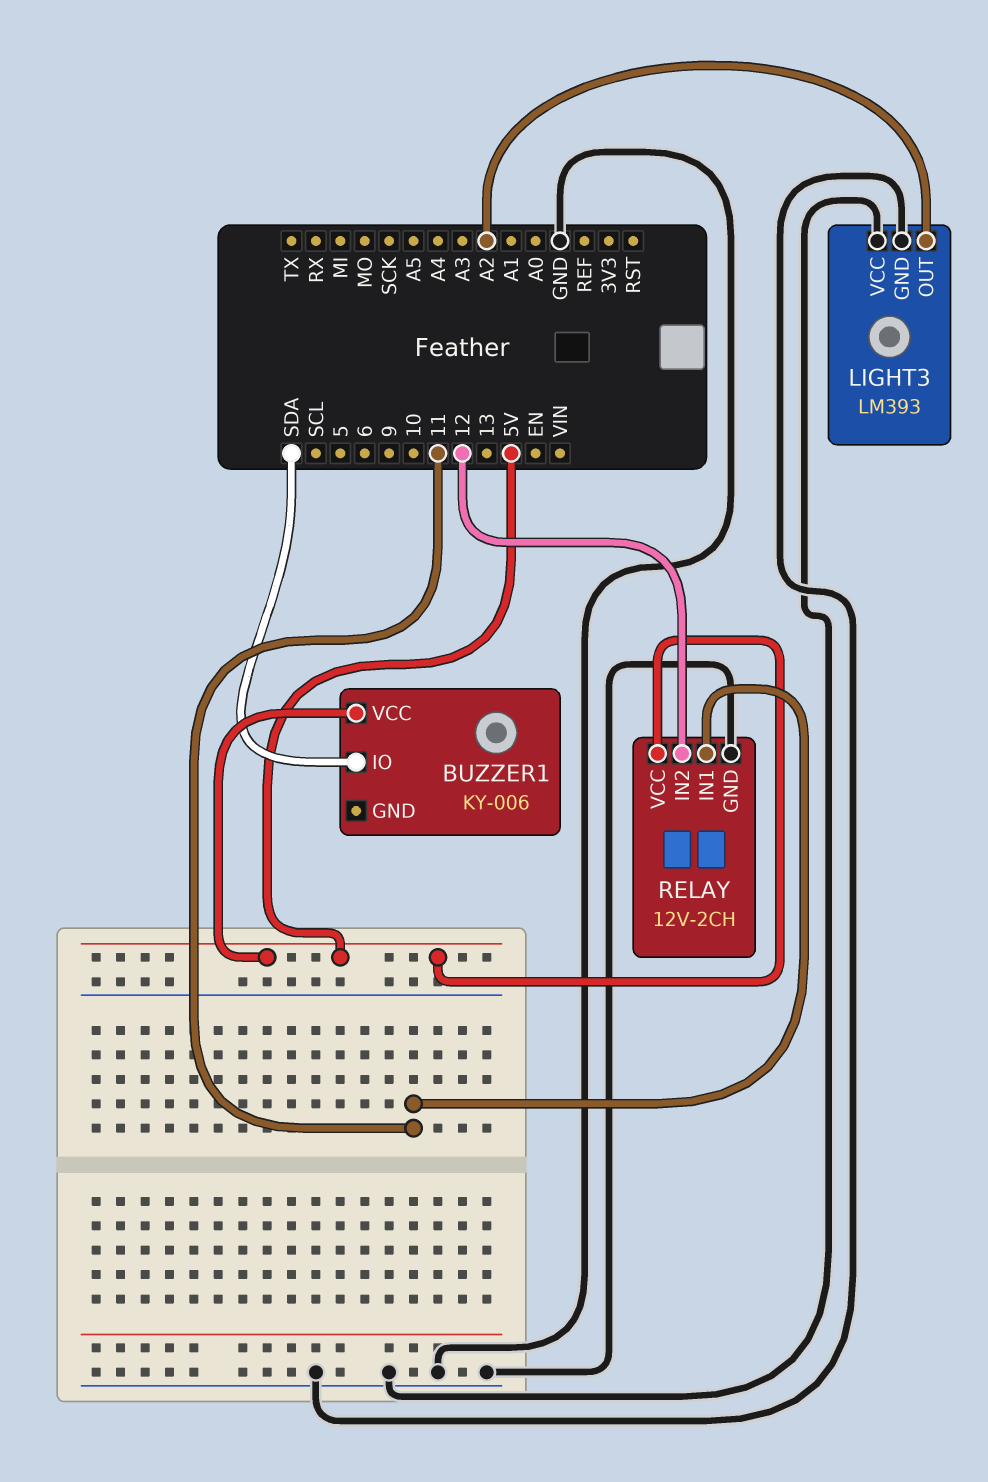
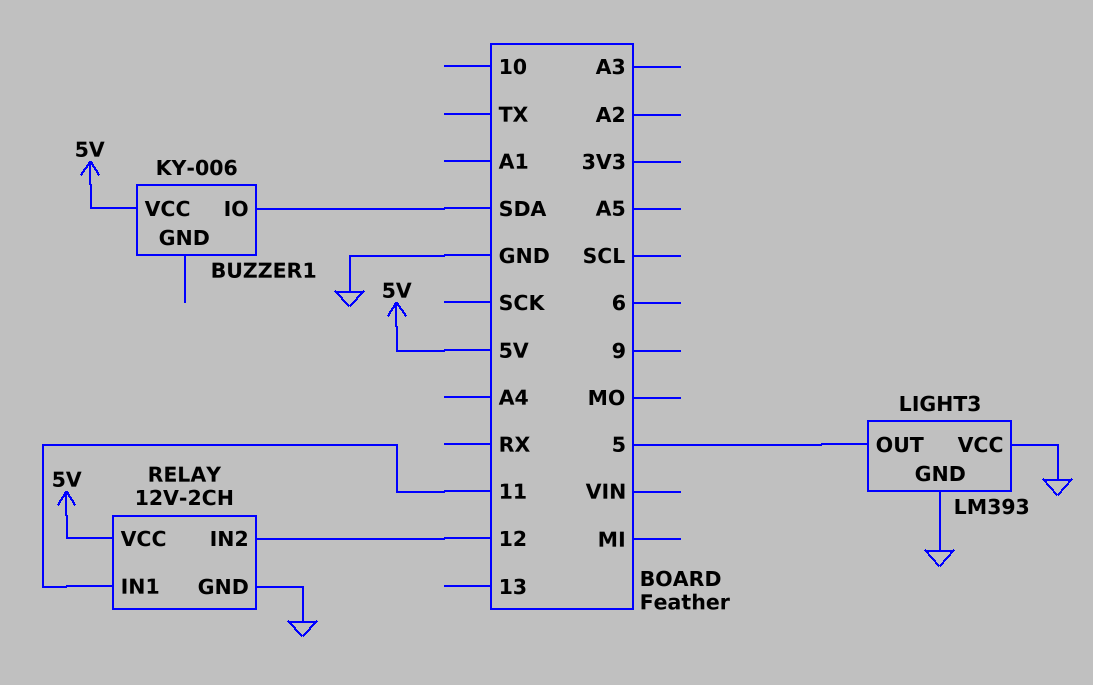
LIGHT3 pin OUT: A2 -> 5

